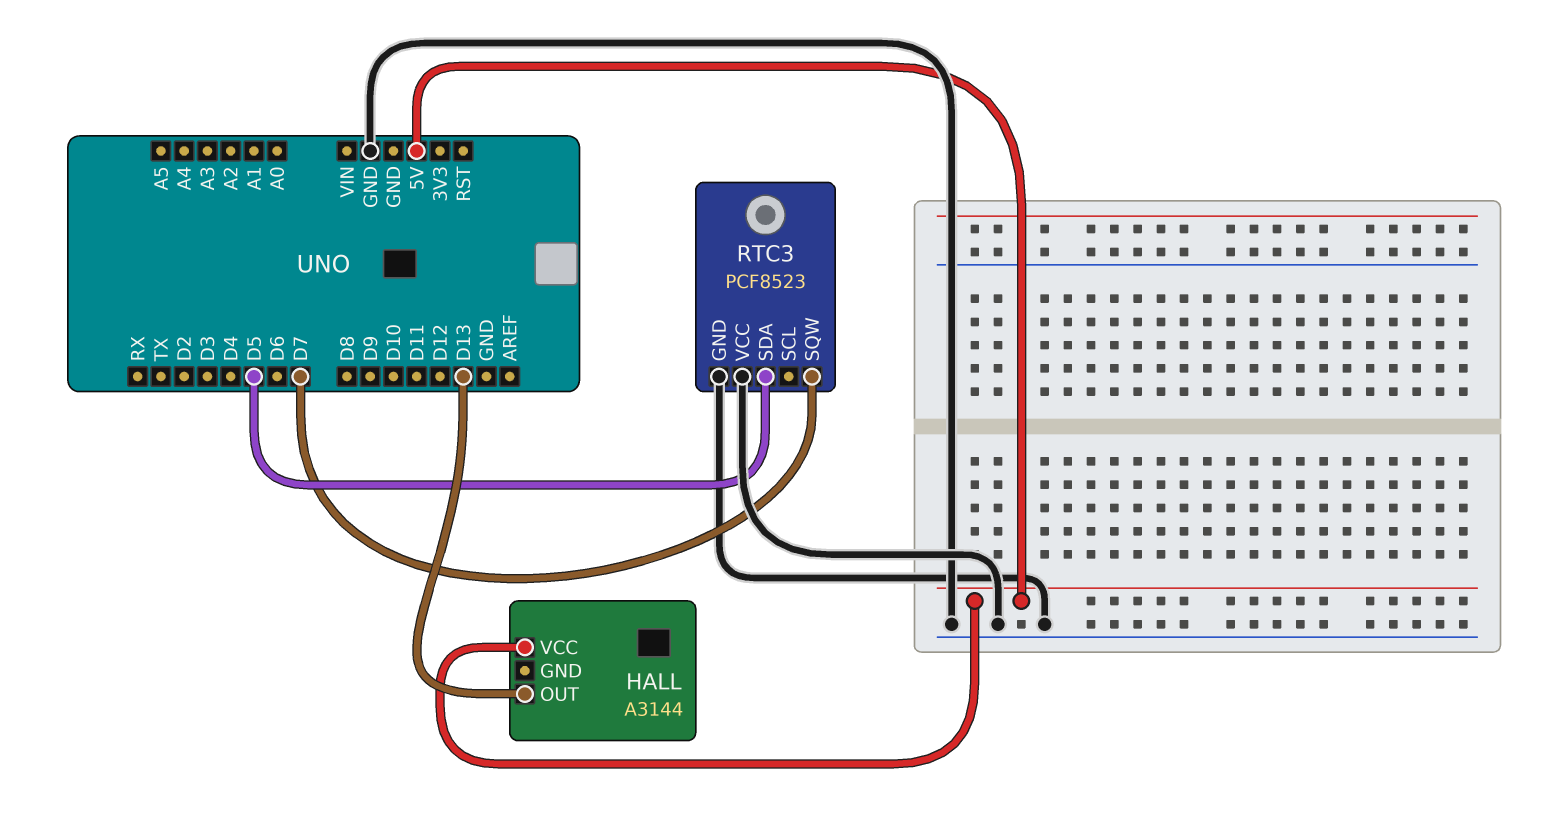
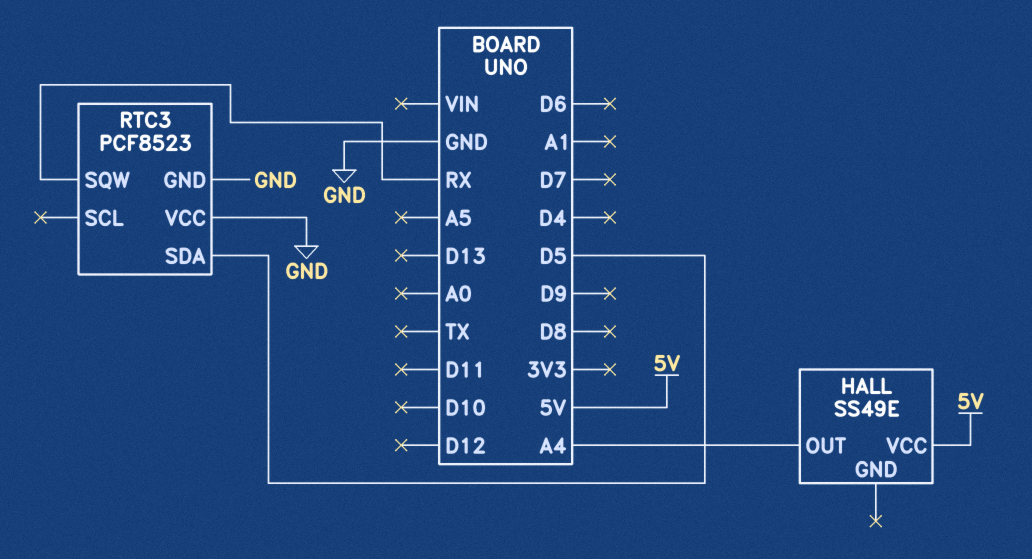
HALL: A3144 -> SS49E
HALL pin OUT: D13 -> A4
RTC3 pin SQW: D7 -> RX

